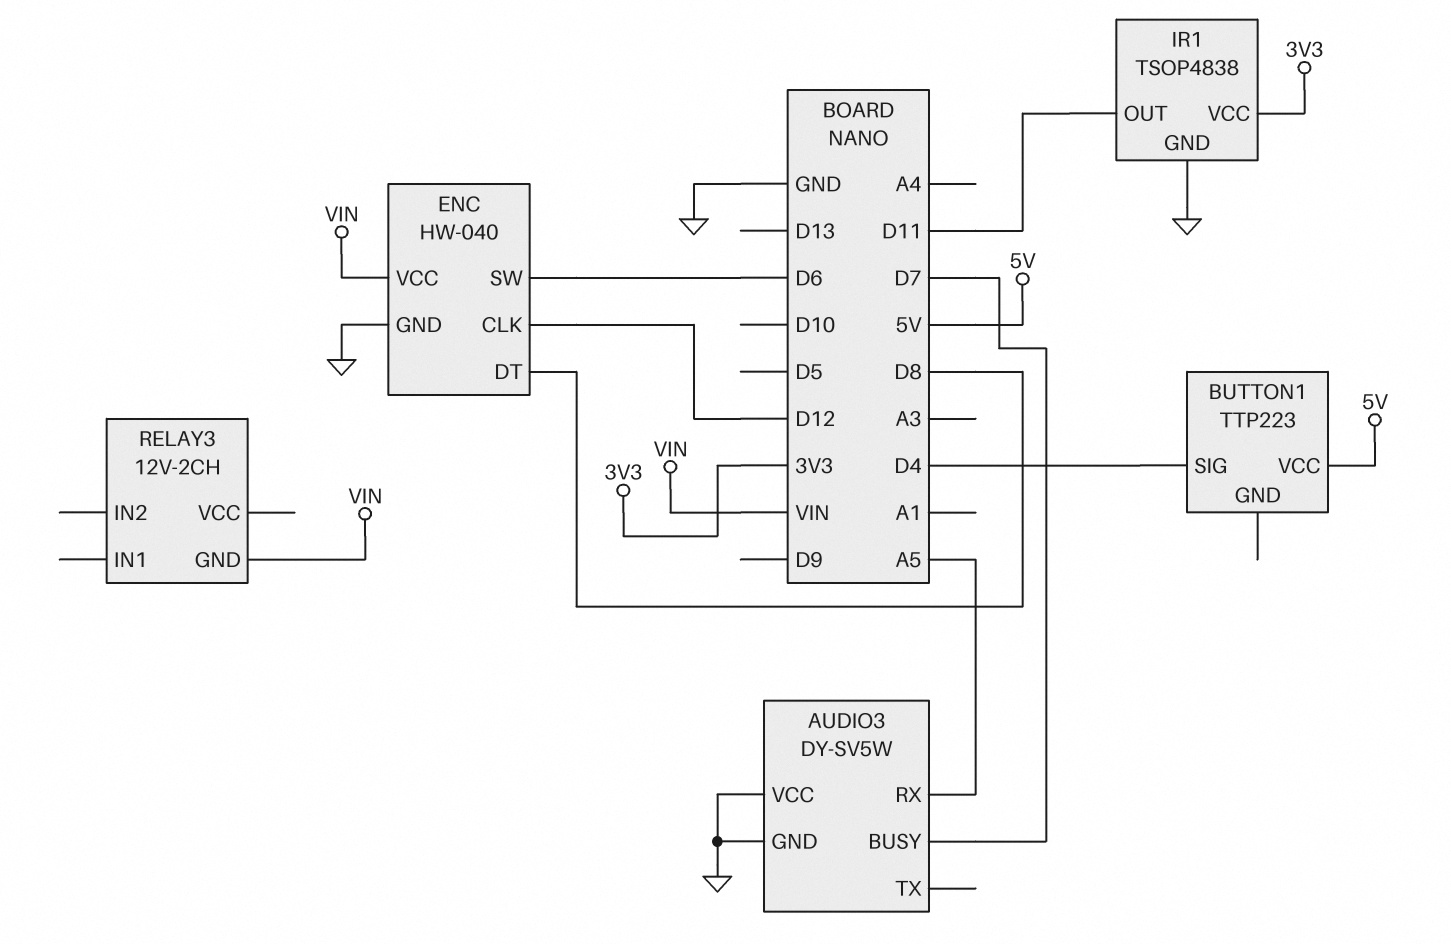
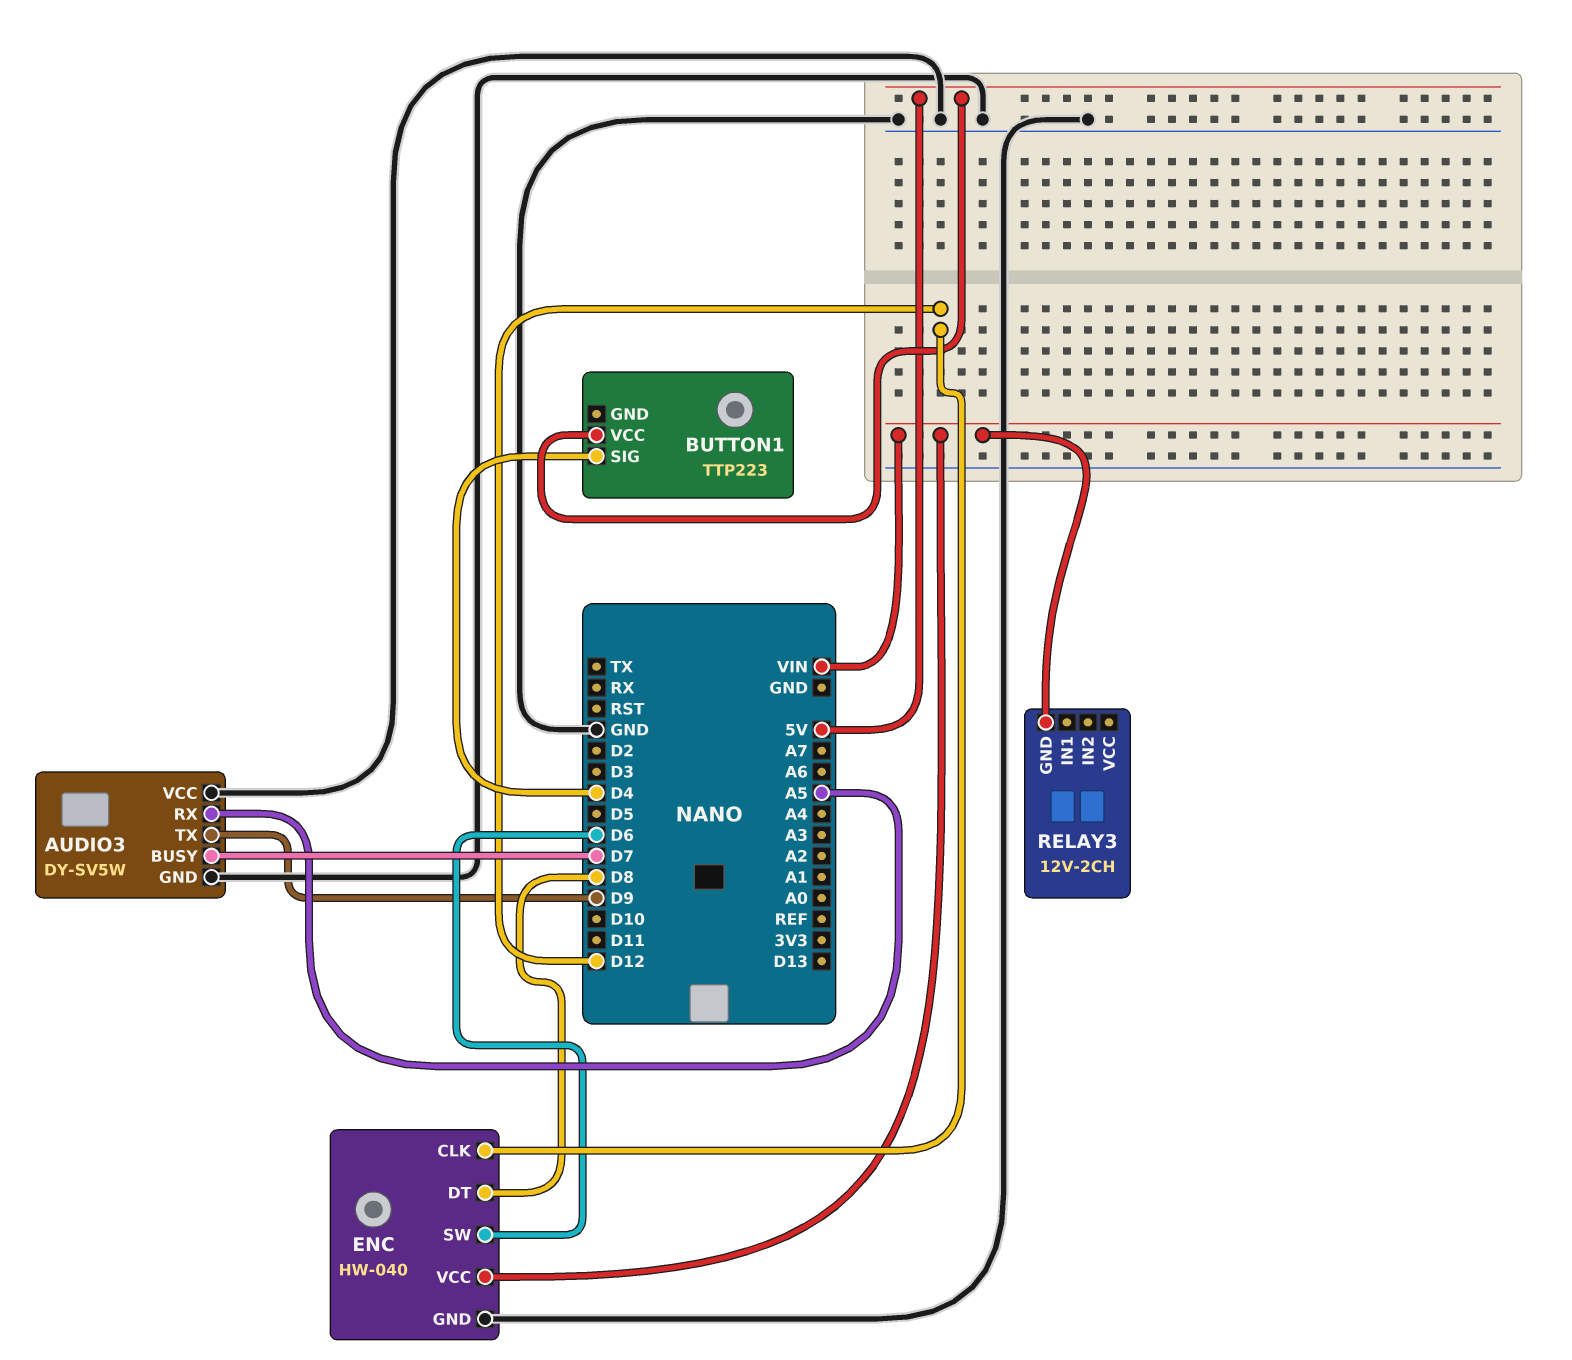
AUDIO3 pin TX: none -> D9
IR1: TSOP4838 -> none
IR1 pin GND: GND -> none
IR1 pin OUT: D11 -> none
IR1 pin VCC: 3V3 -> none

